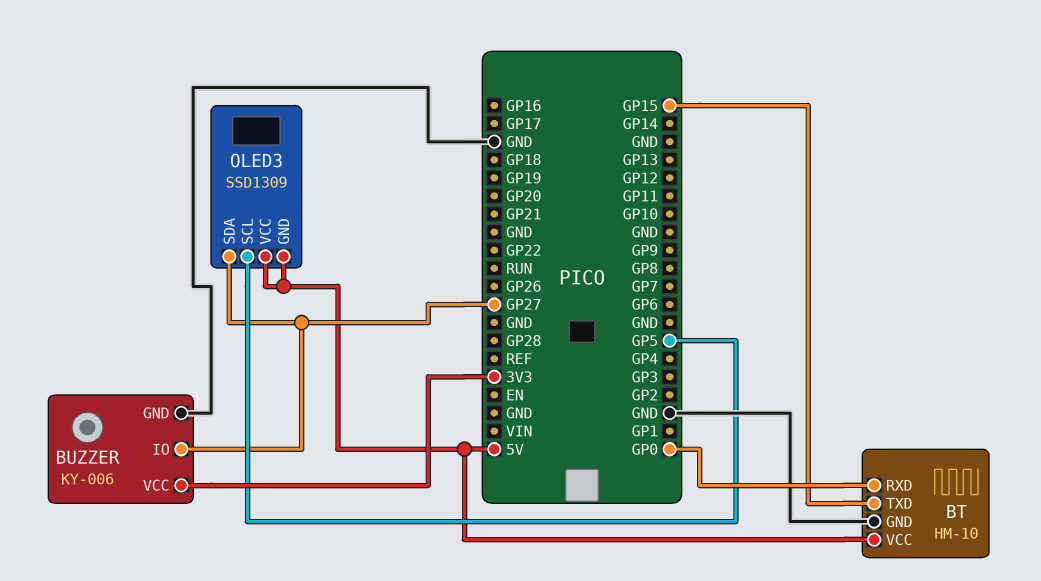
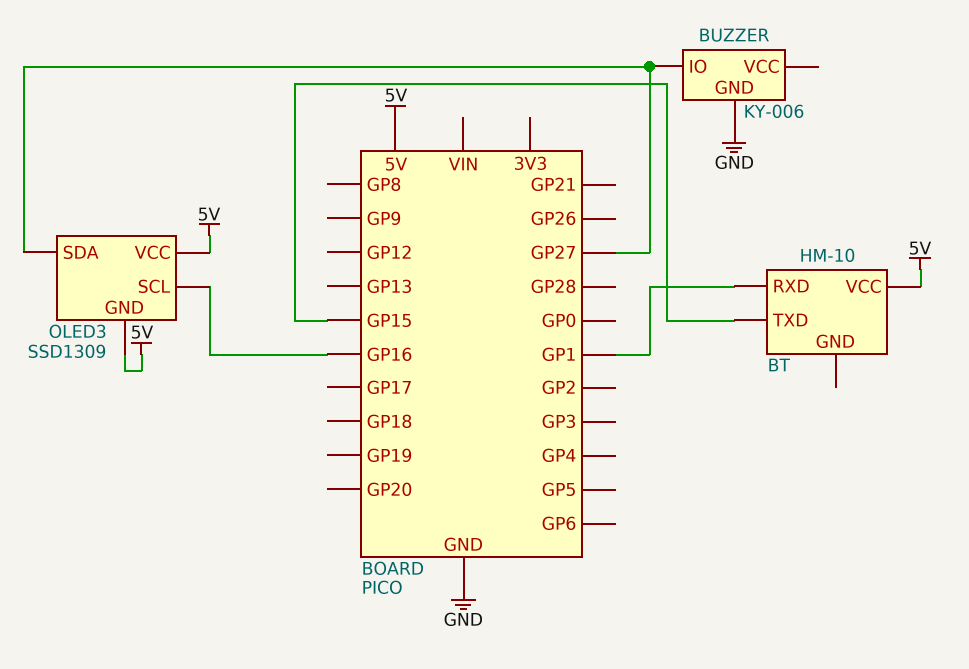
BT pin GND: GND -> none
BT pin RXD: GP0 -> GP1
BUZZER pin VCC: 3V3 -> none
OLED3 pin SCL: GP5 -> GP16

